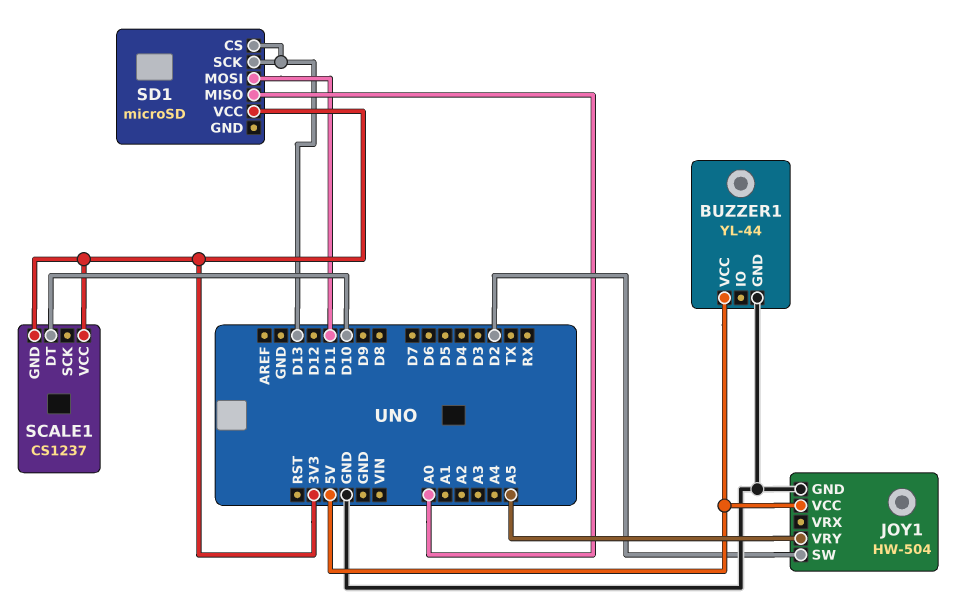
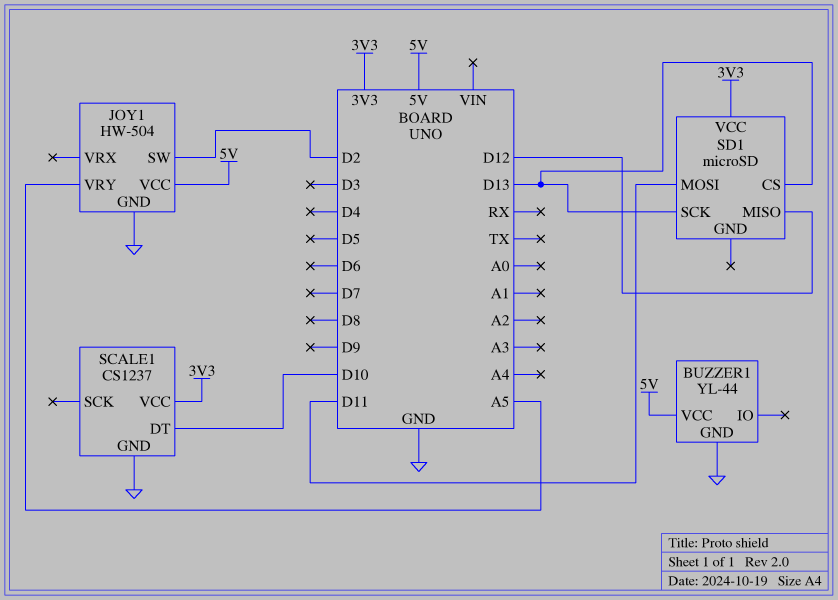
SCALE1 pin GND: 3V3 -> GND
SD1 pin MISO: A0 -> D12

